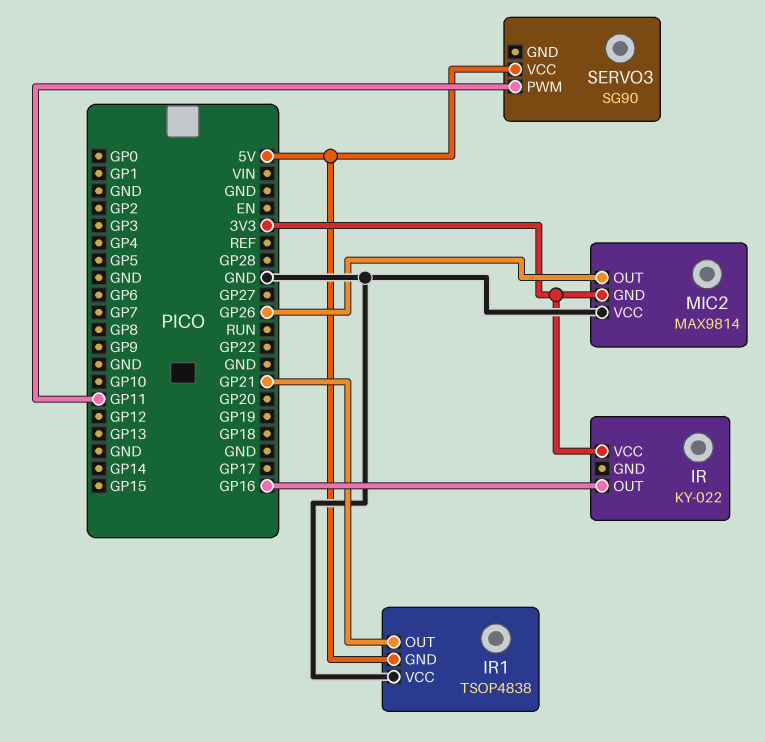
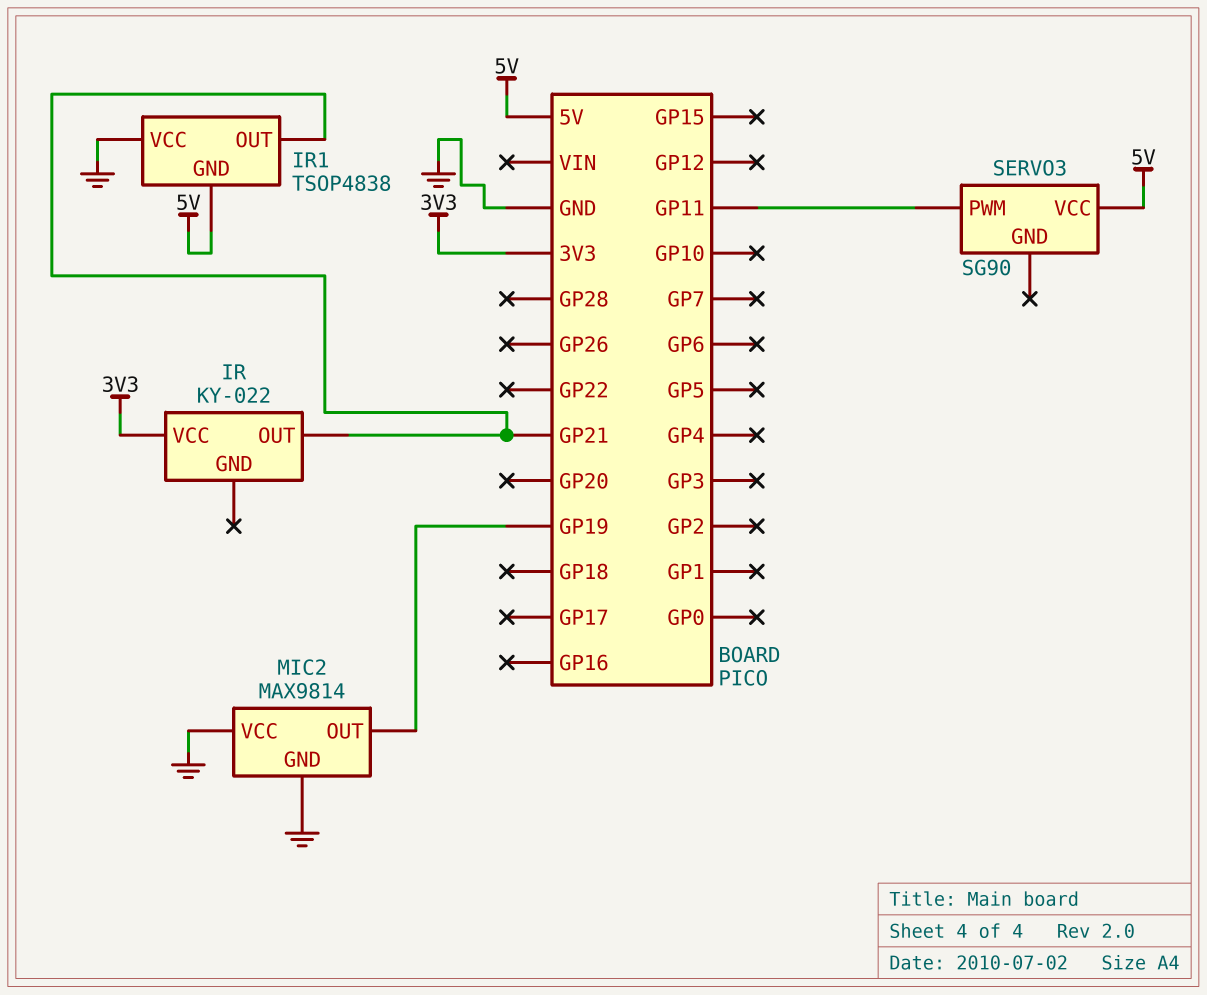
IR pin OUT: GP16 -> GP21
MIC2 pin GND: 3V3 -> GND
MIC2 pin OUT: GP26 -> GP19

